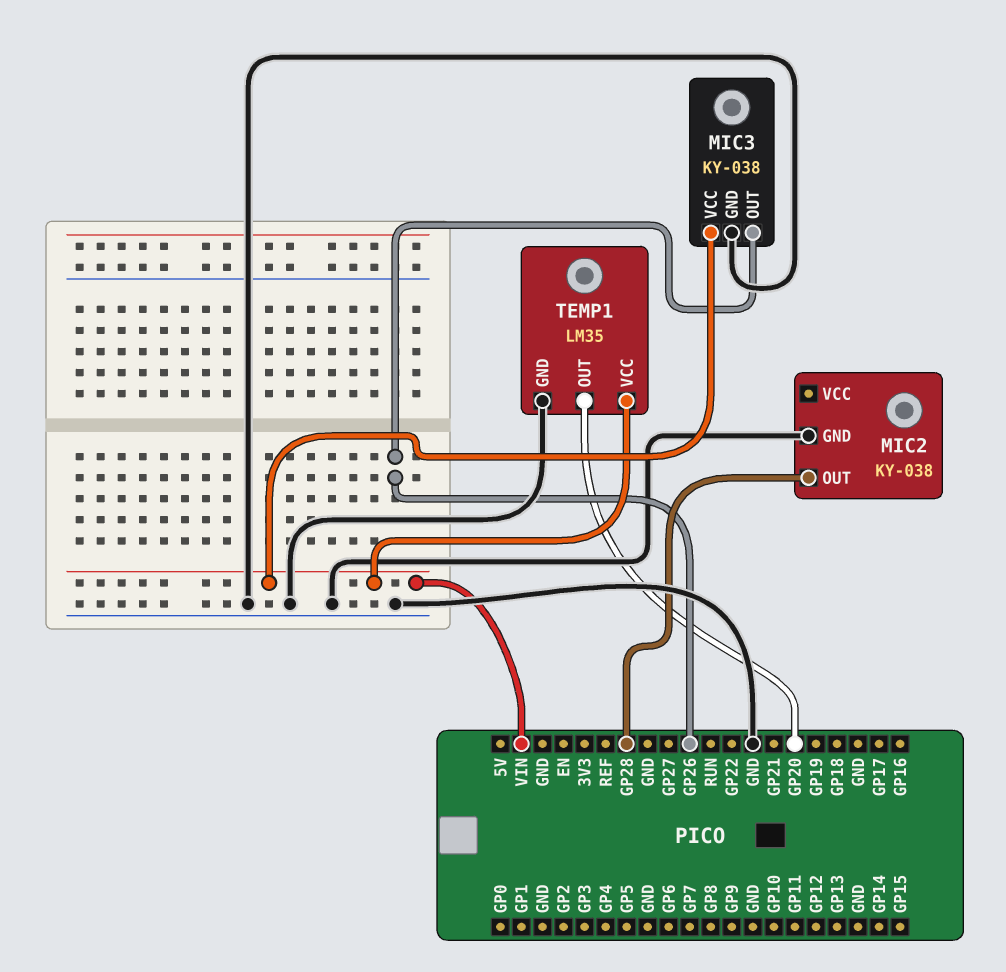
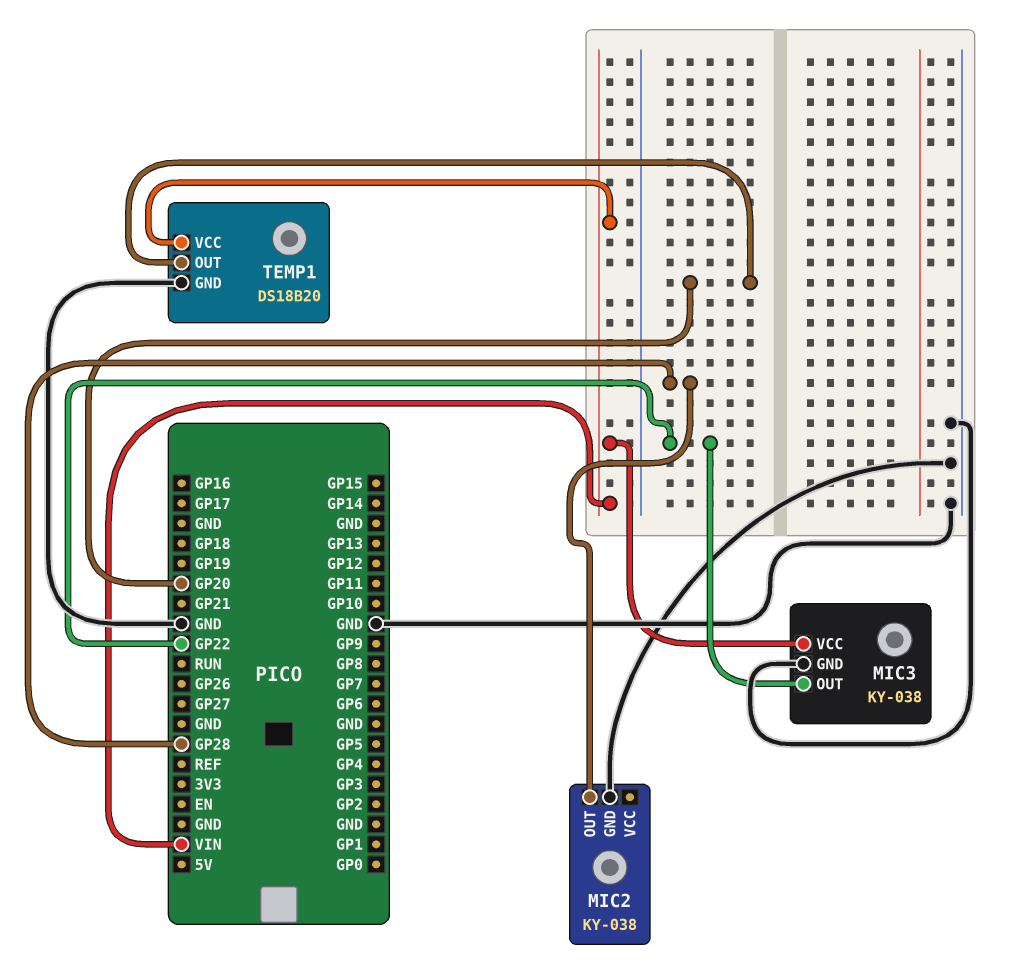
MIC3 pin OUT: GP26 -> GP22
TEMP1: LM35 -> DS18B20

